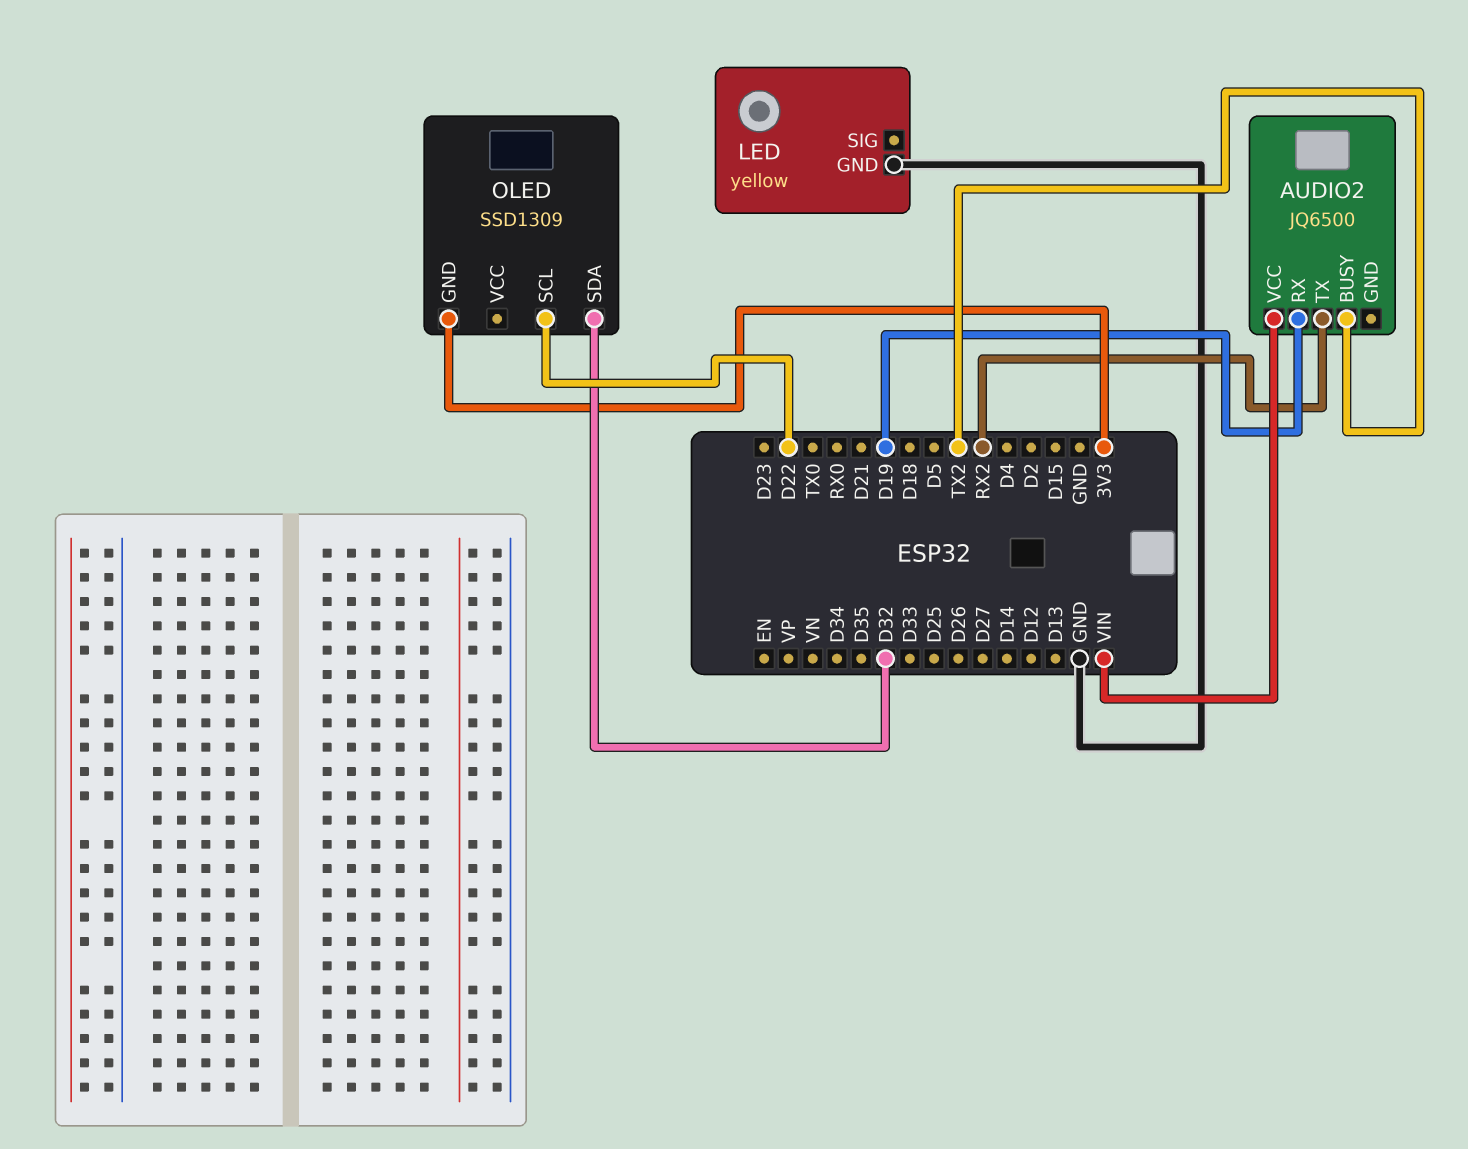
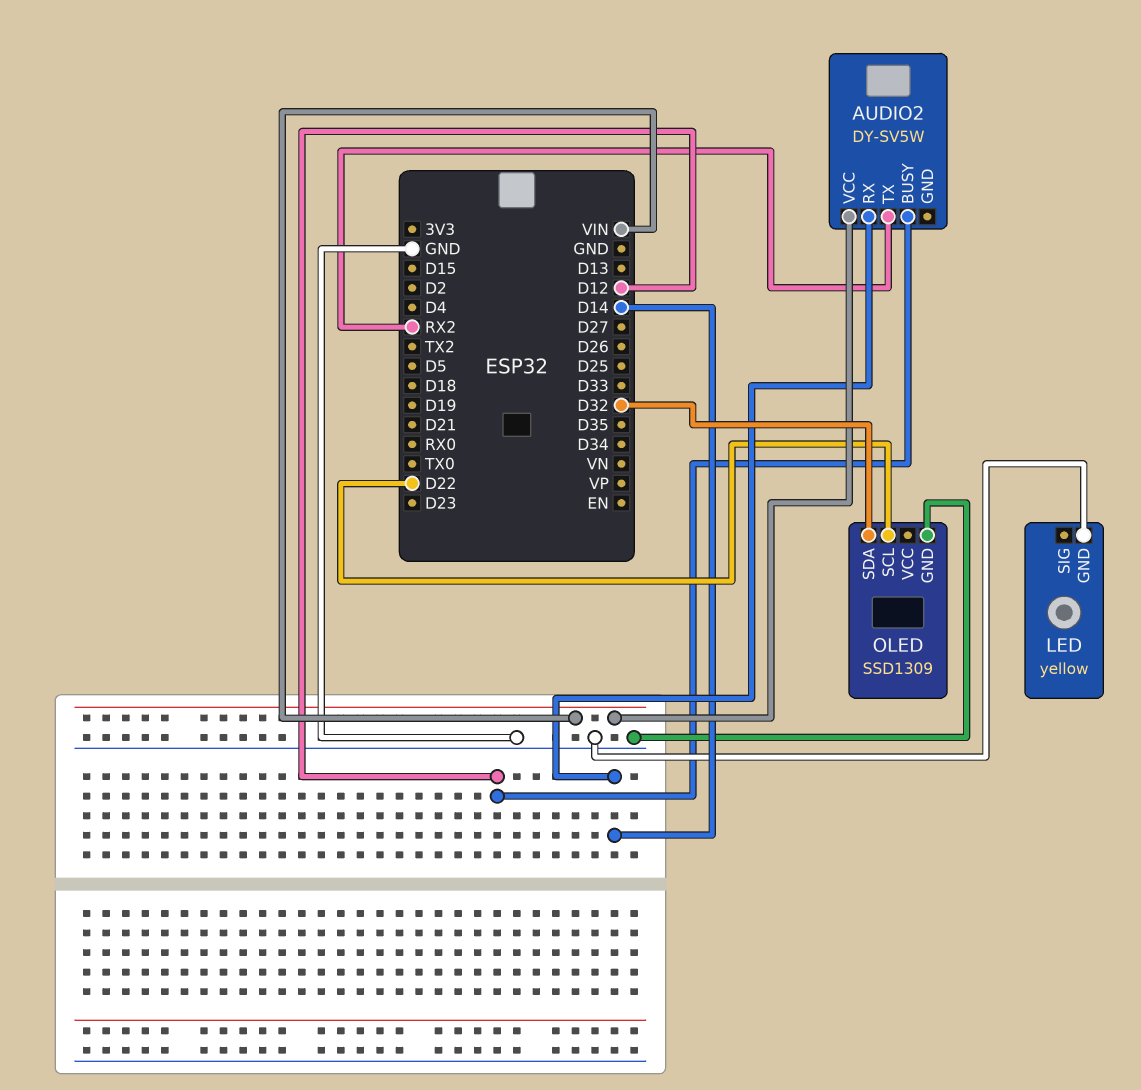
AUDIO2: JQ6500 -> DY-SV5W
AUDIO2 pin BUSY: TX2 -> D12
AUDIO2 pin RX: D19 -> D14
OLED pin GND: 3V3 -> GND

